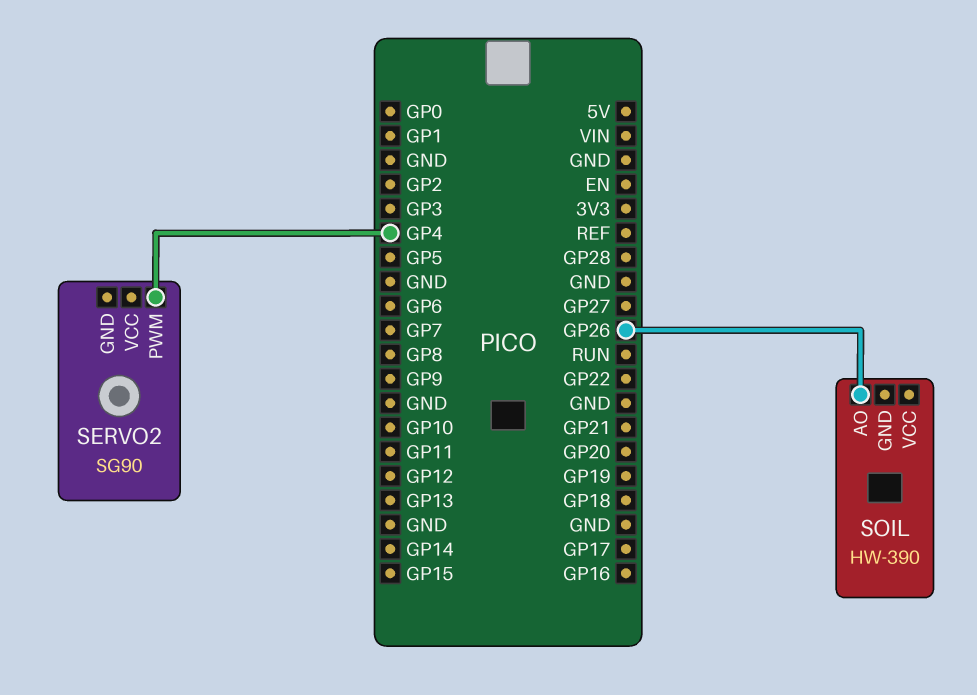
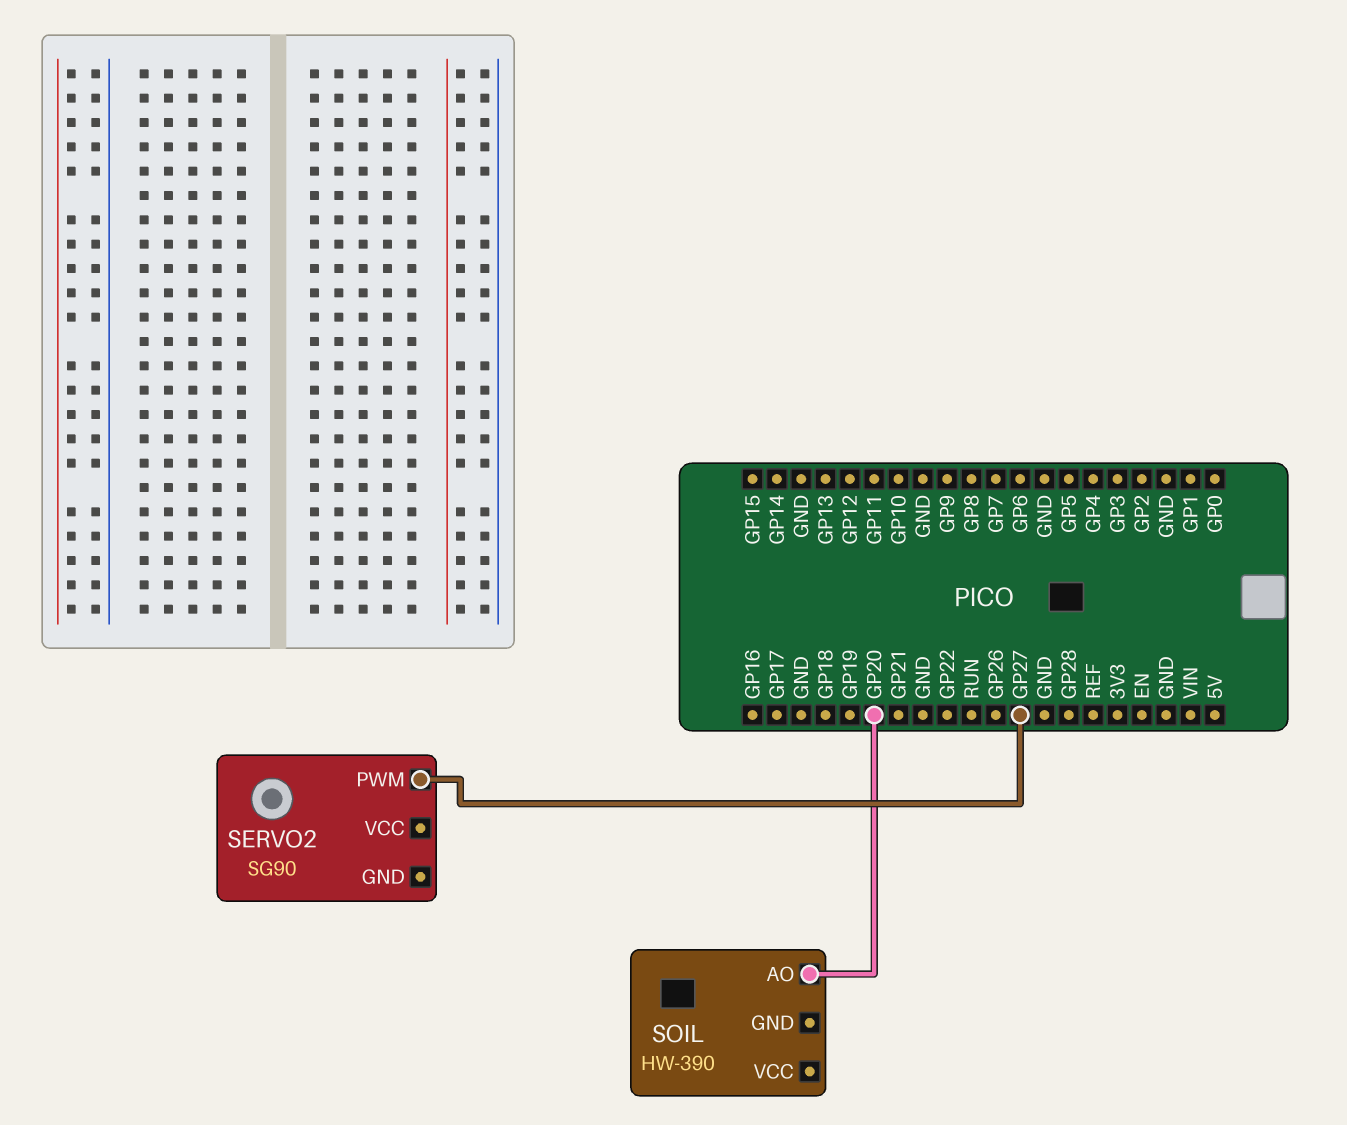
SERVO2 pin PWM: GP4 -> GP27
SOIL pin AO: GP26 -> GP20

